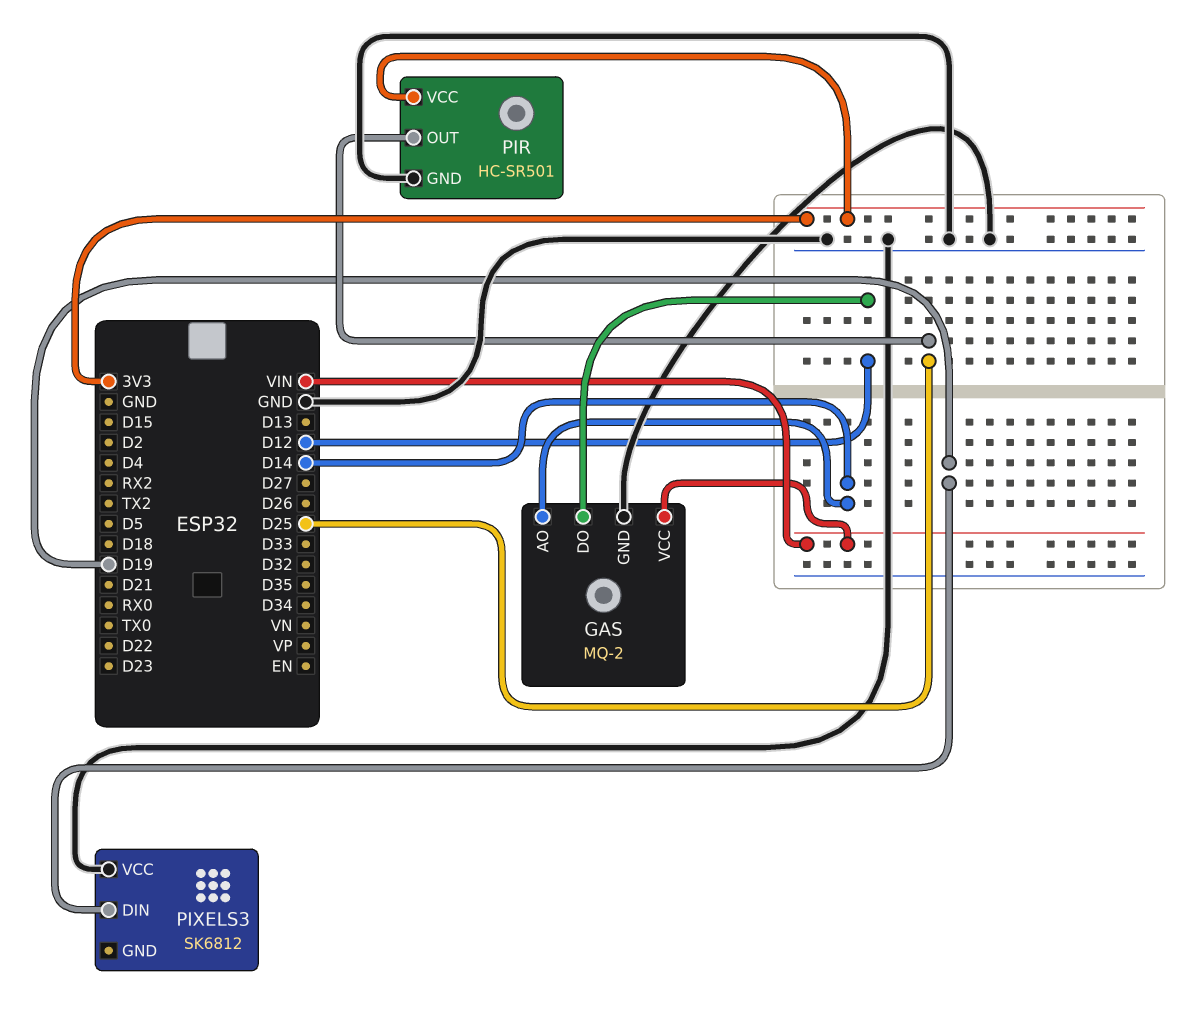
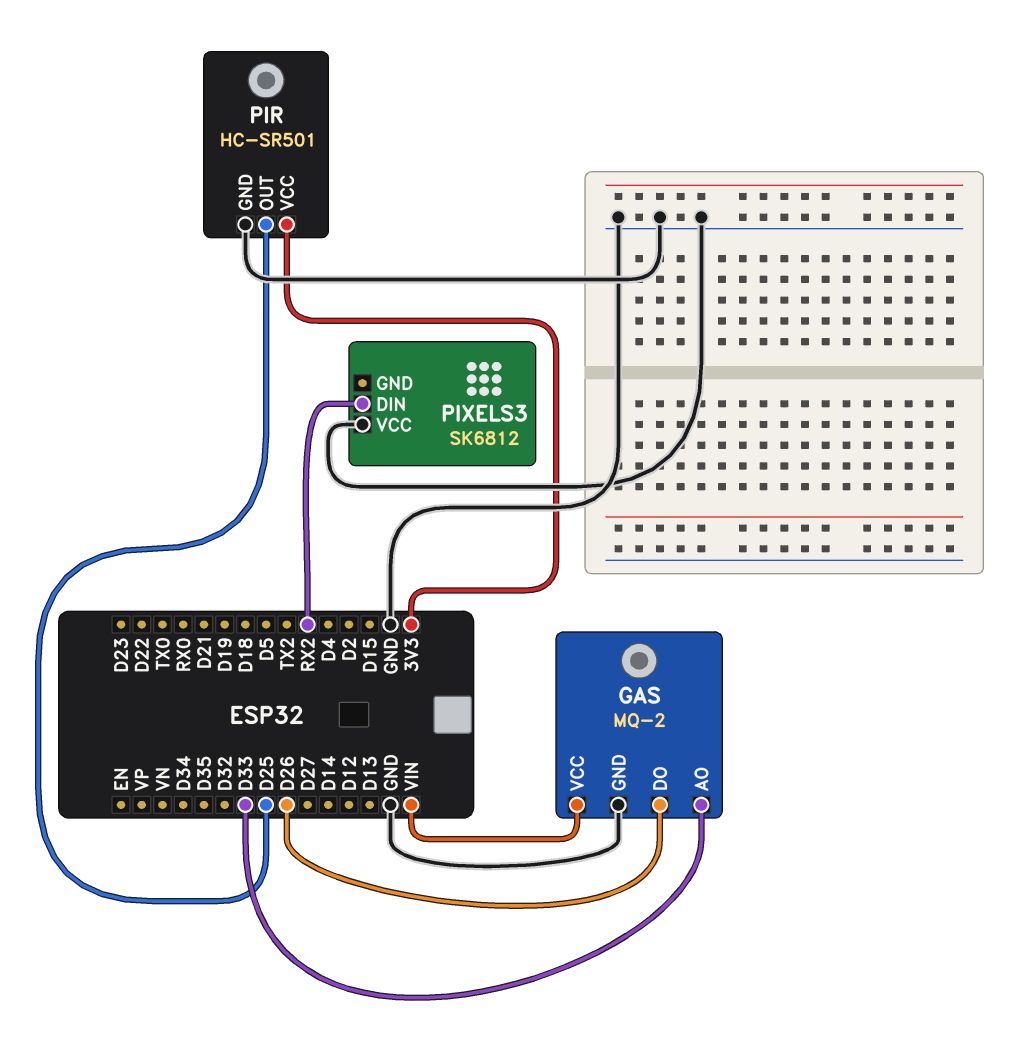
GAS pin AO: D14 -> D33
GAS pin DO: D12 -> D26
PIXELS3 pin DIN: D19 -> RX2

